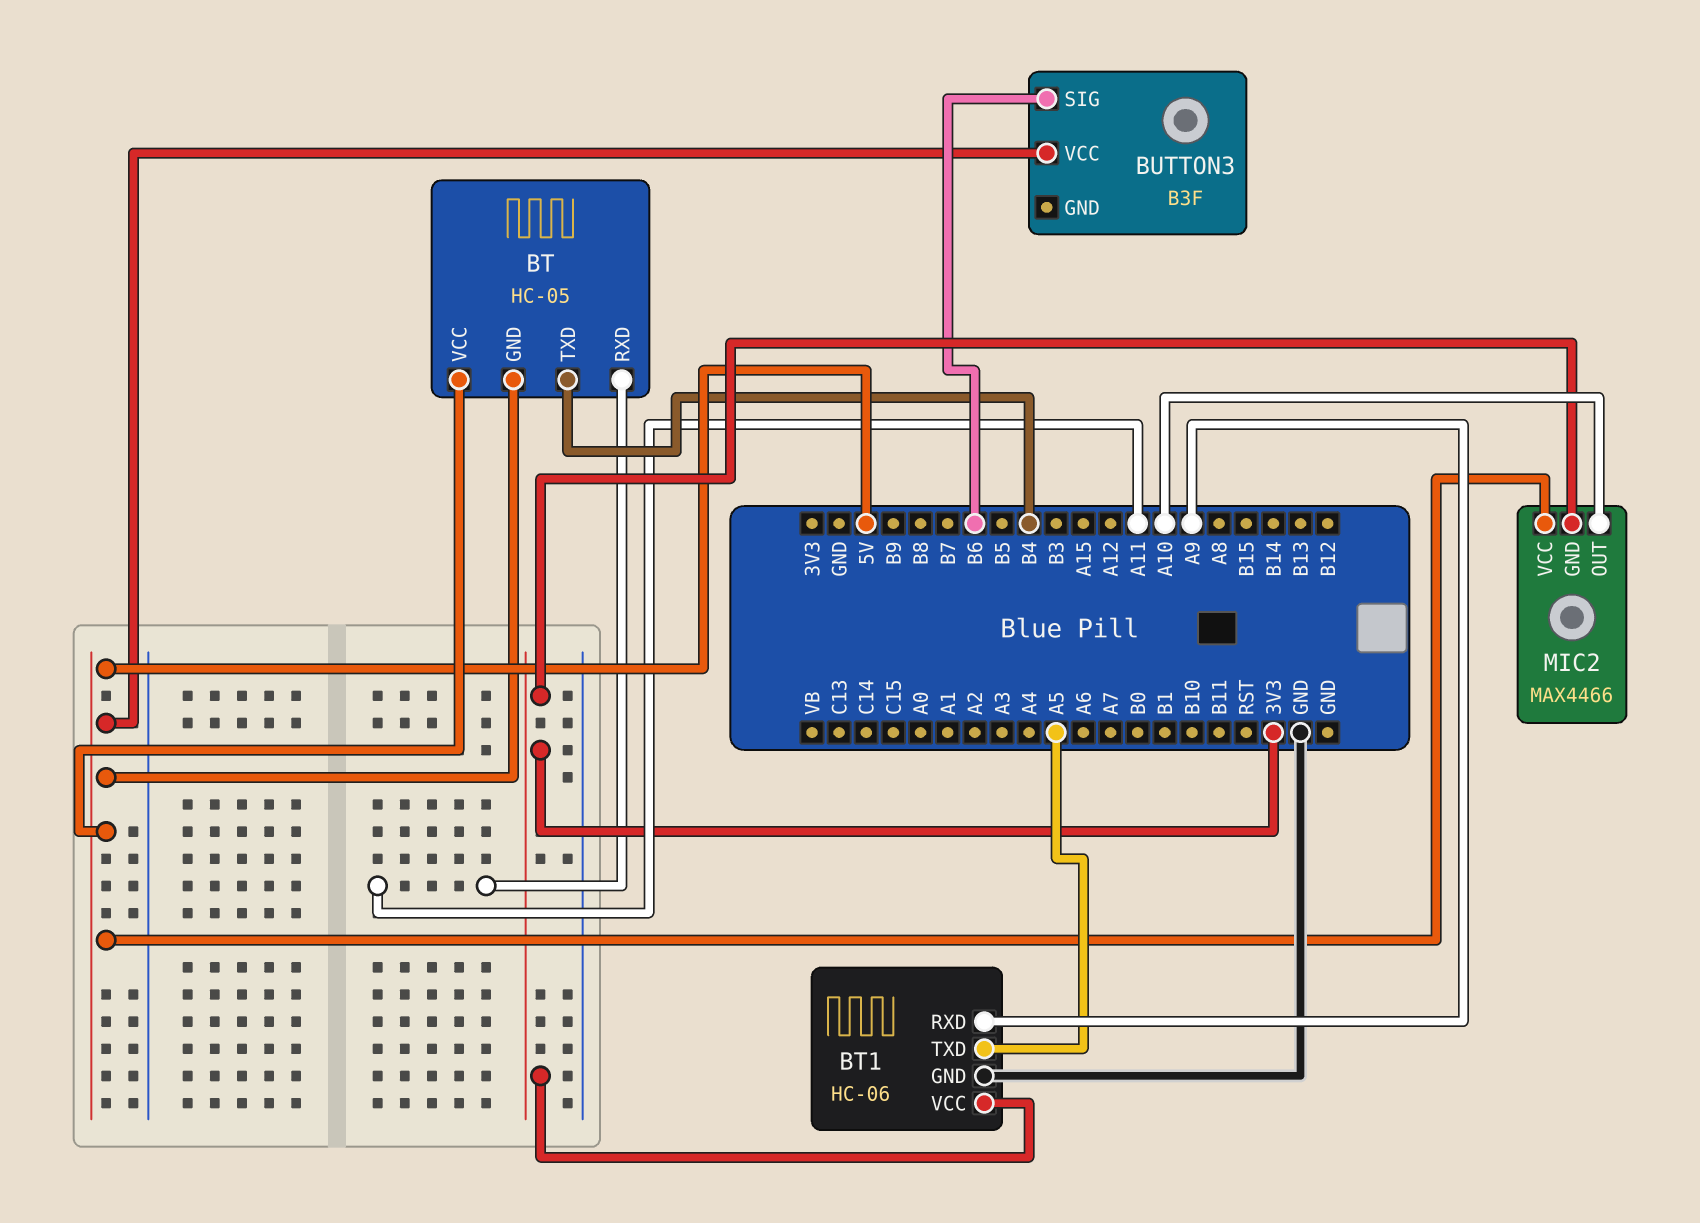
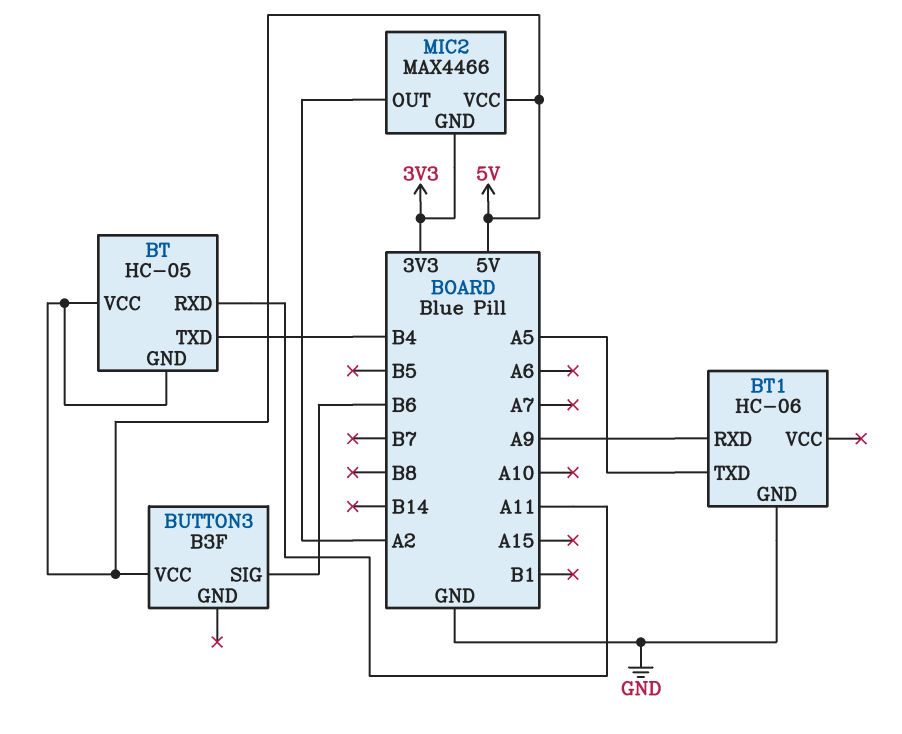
BT1 pin VCC: 3V3 -> none
MIC2 pin OUT: A10 -> A2

